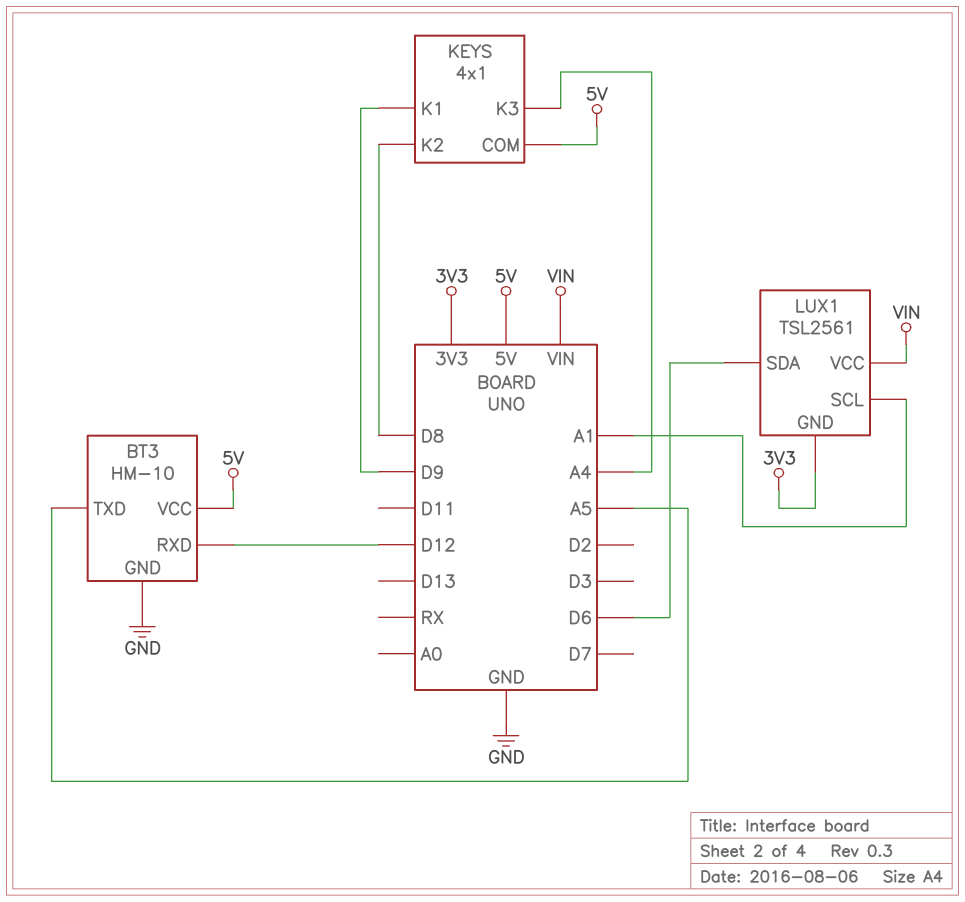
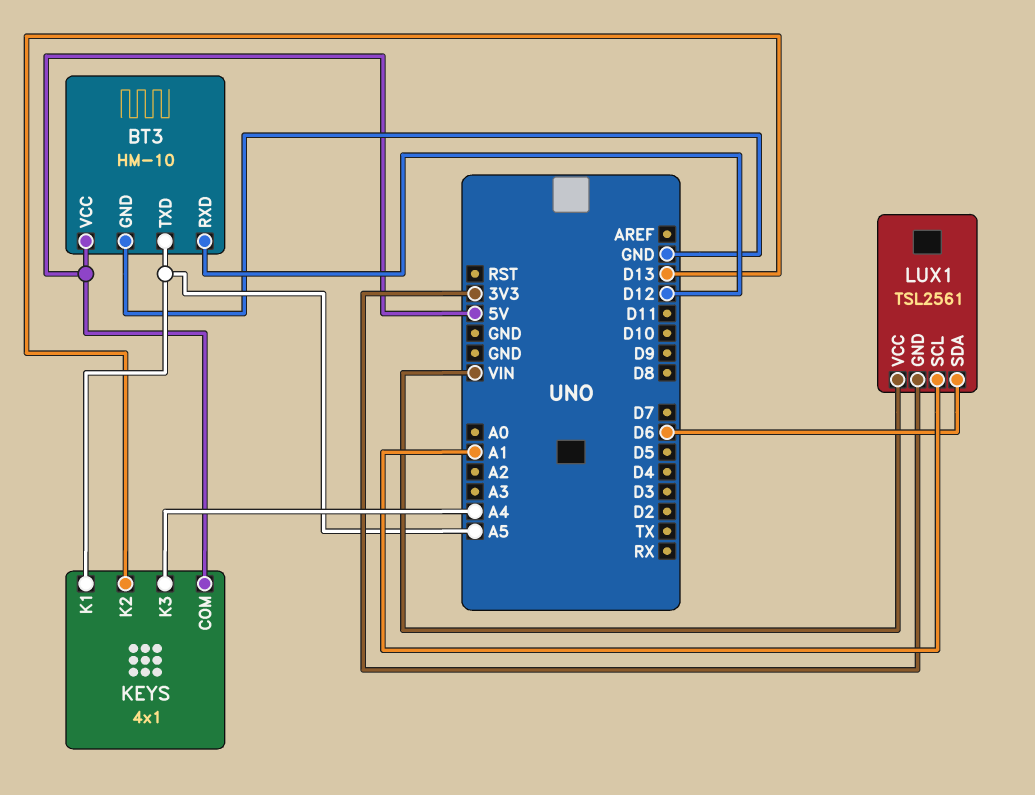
KEYS pin K1: D9 -> A5
KEYS pin K2: D8 -> D13

